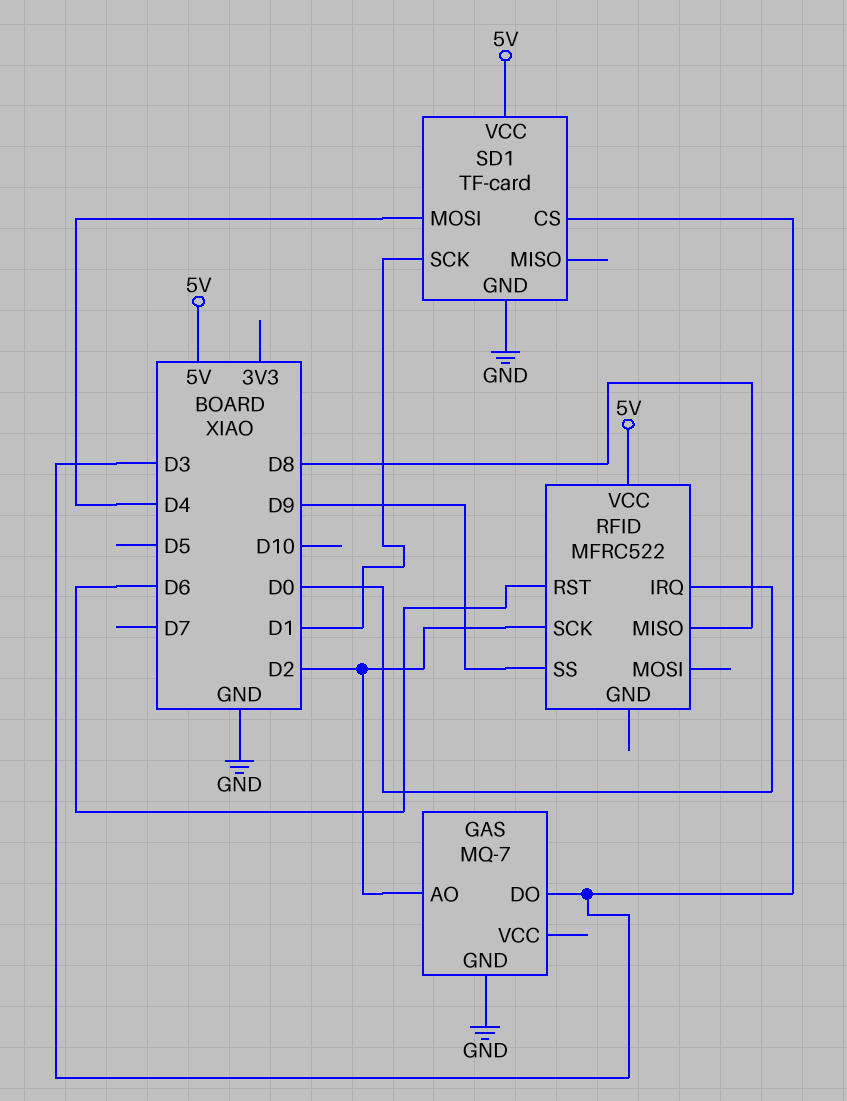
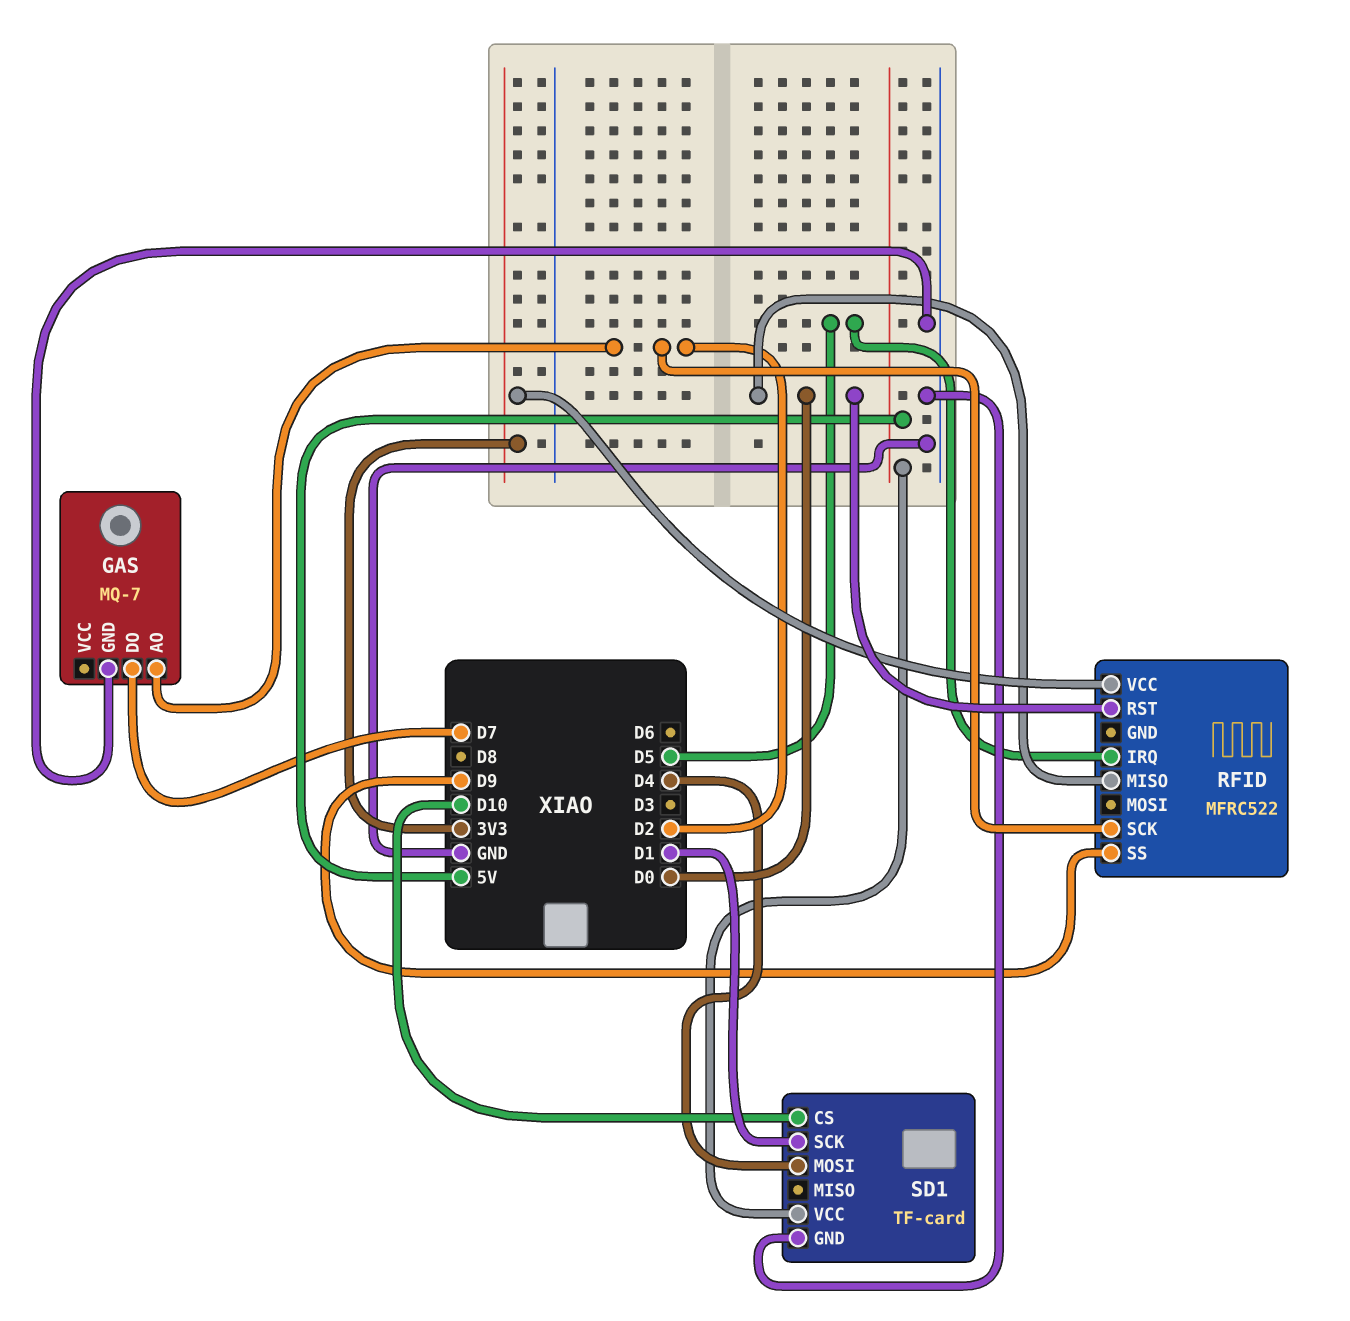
GAS pin DO: D3 -> D7
RFID pin IRQ: D0 -> D5
RFID pin MISO: D8 -> D0
RFID pin RST: D6 -> D0
RFID pin VCC: 5V -> 3V3
SD1 pin CS: D3 -> D10

